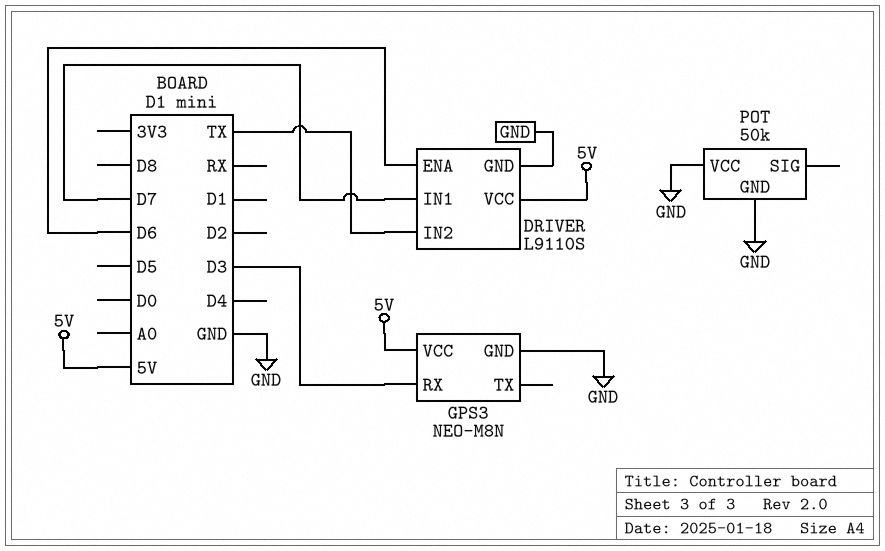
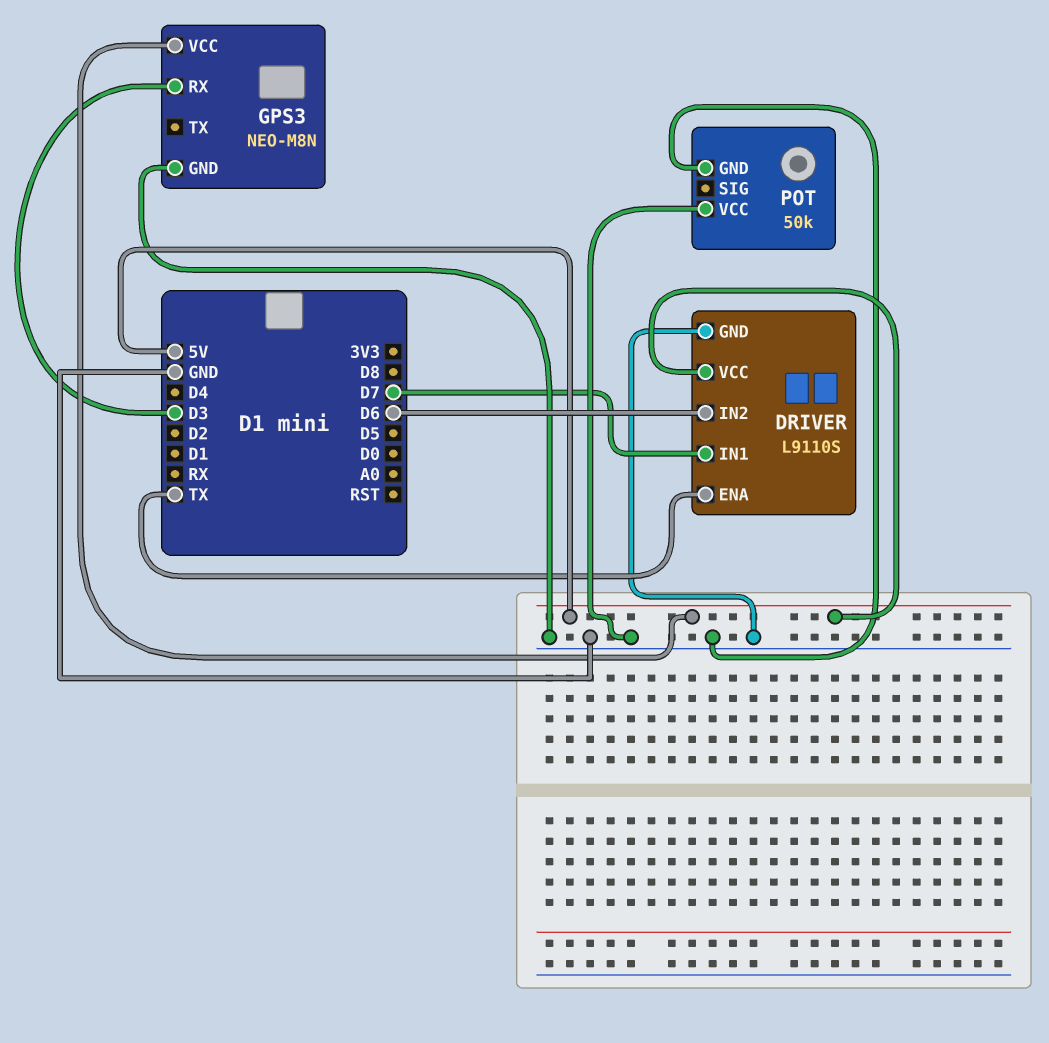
DRIVER pin ENA: D6 -> TX
DRIVER pin IN2: TX -> D6

